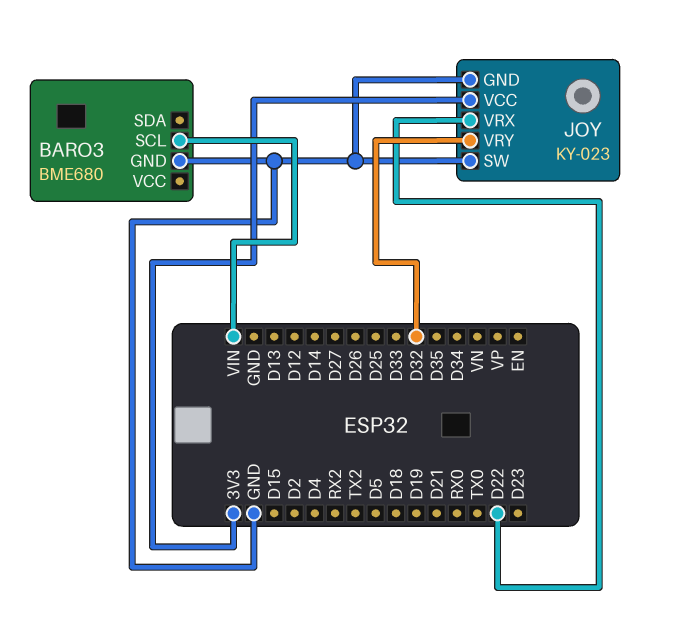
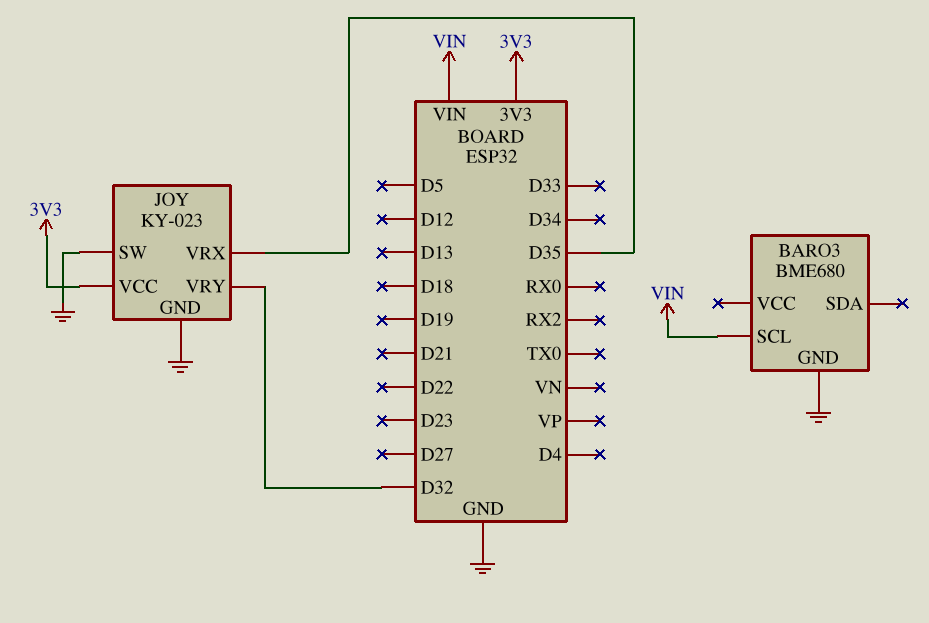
JOY pin VRX: D22 -> D35

